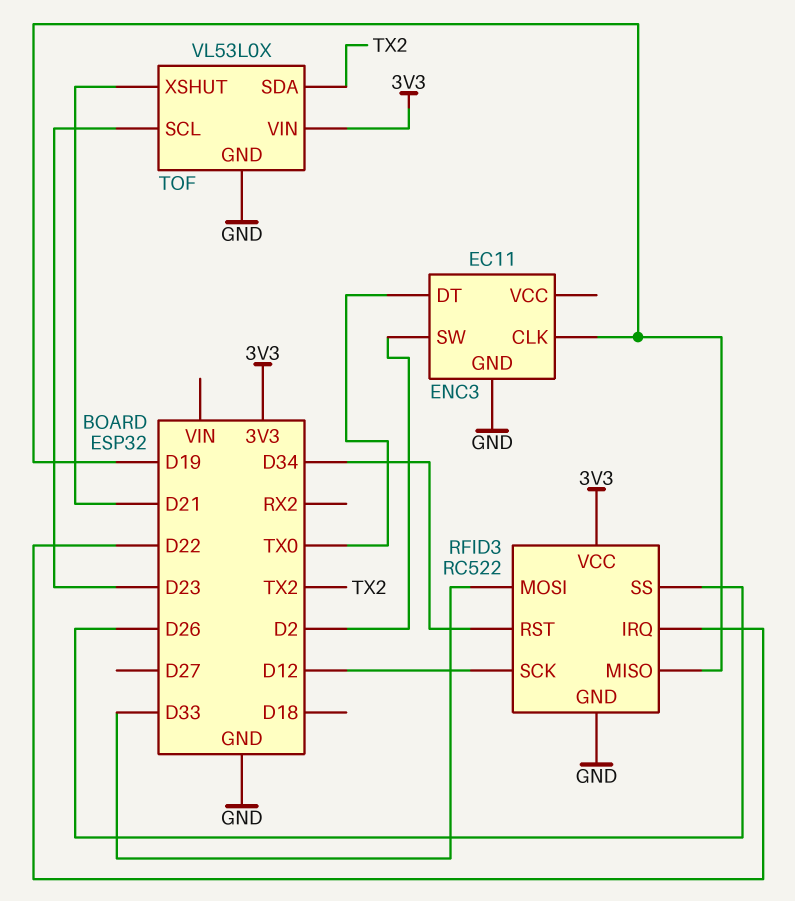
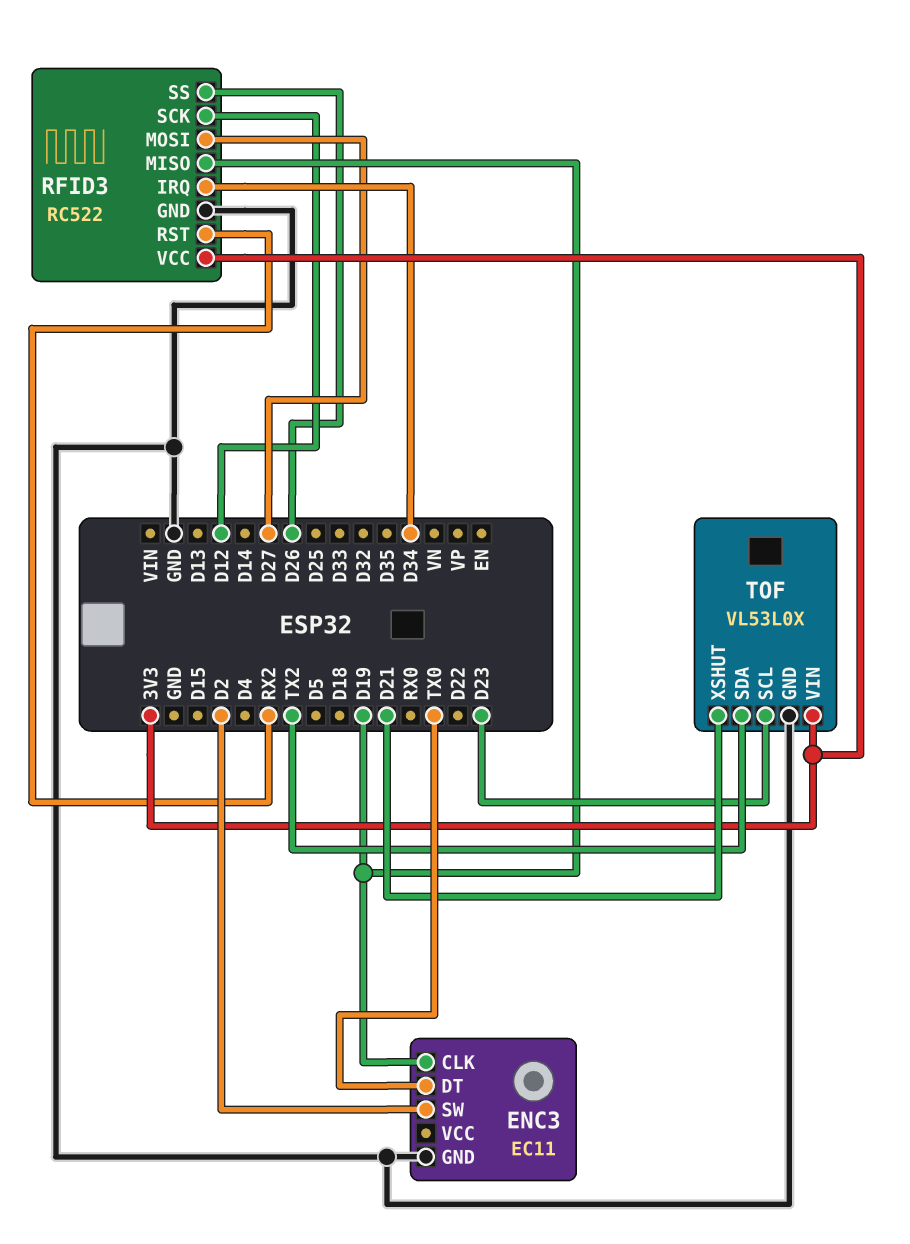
RFID3 pin IRQ: D22 -> D34
RFID3 pin MOSI: D33 -> D27
RFID3 pin RST: D34 -> RX2

